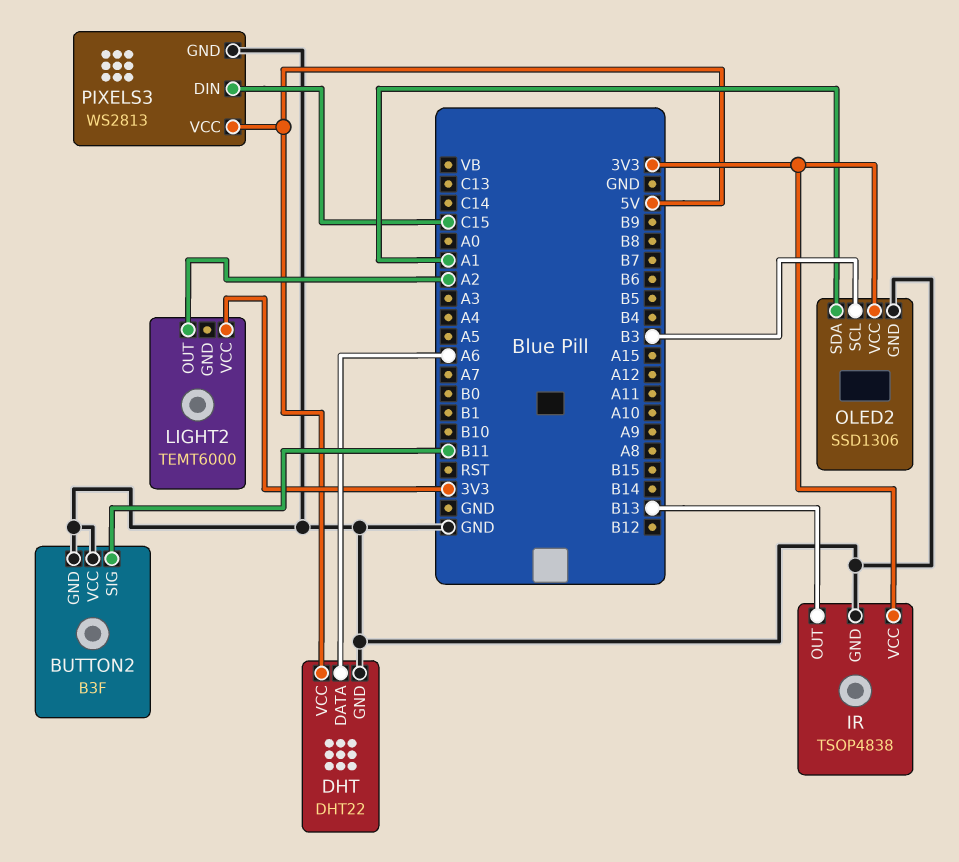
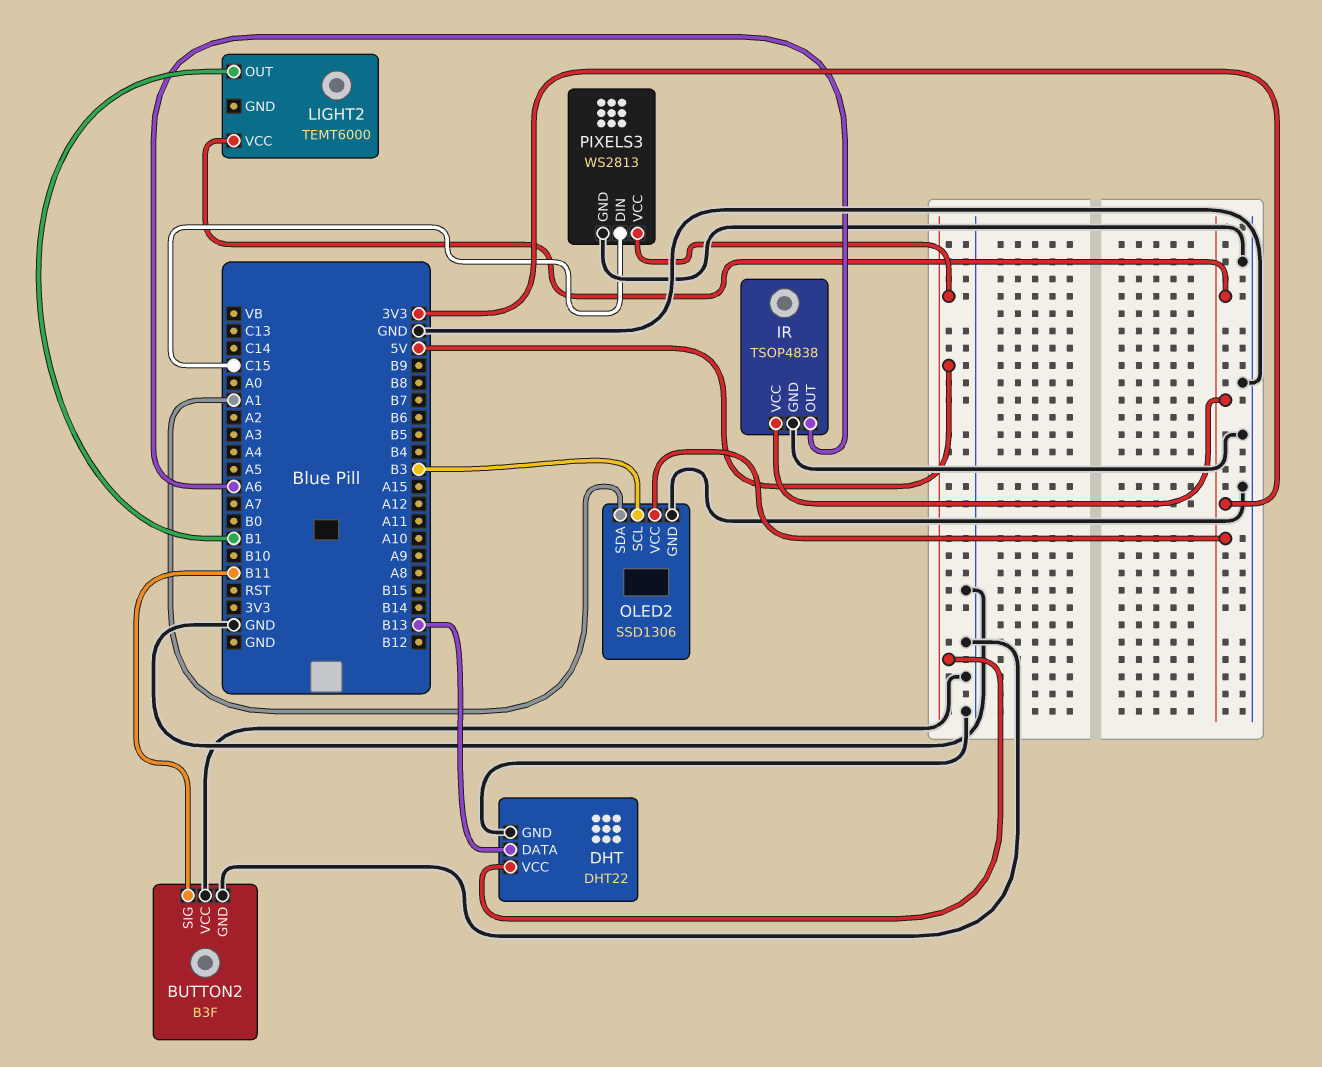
DHT pin DATA: A6 -> B13
IR pin OUT: B13 -> A6
LIGHT2 pin OUT: A2 -> B1

